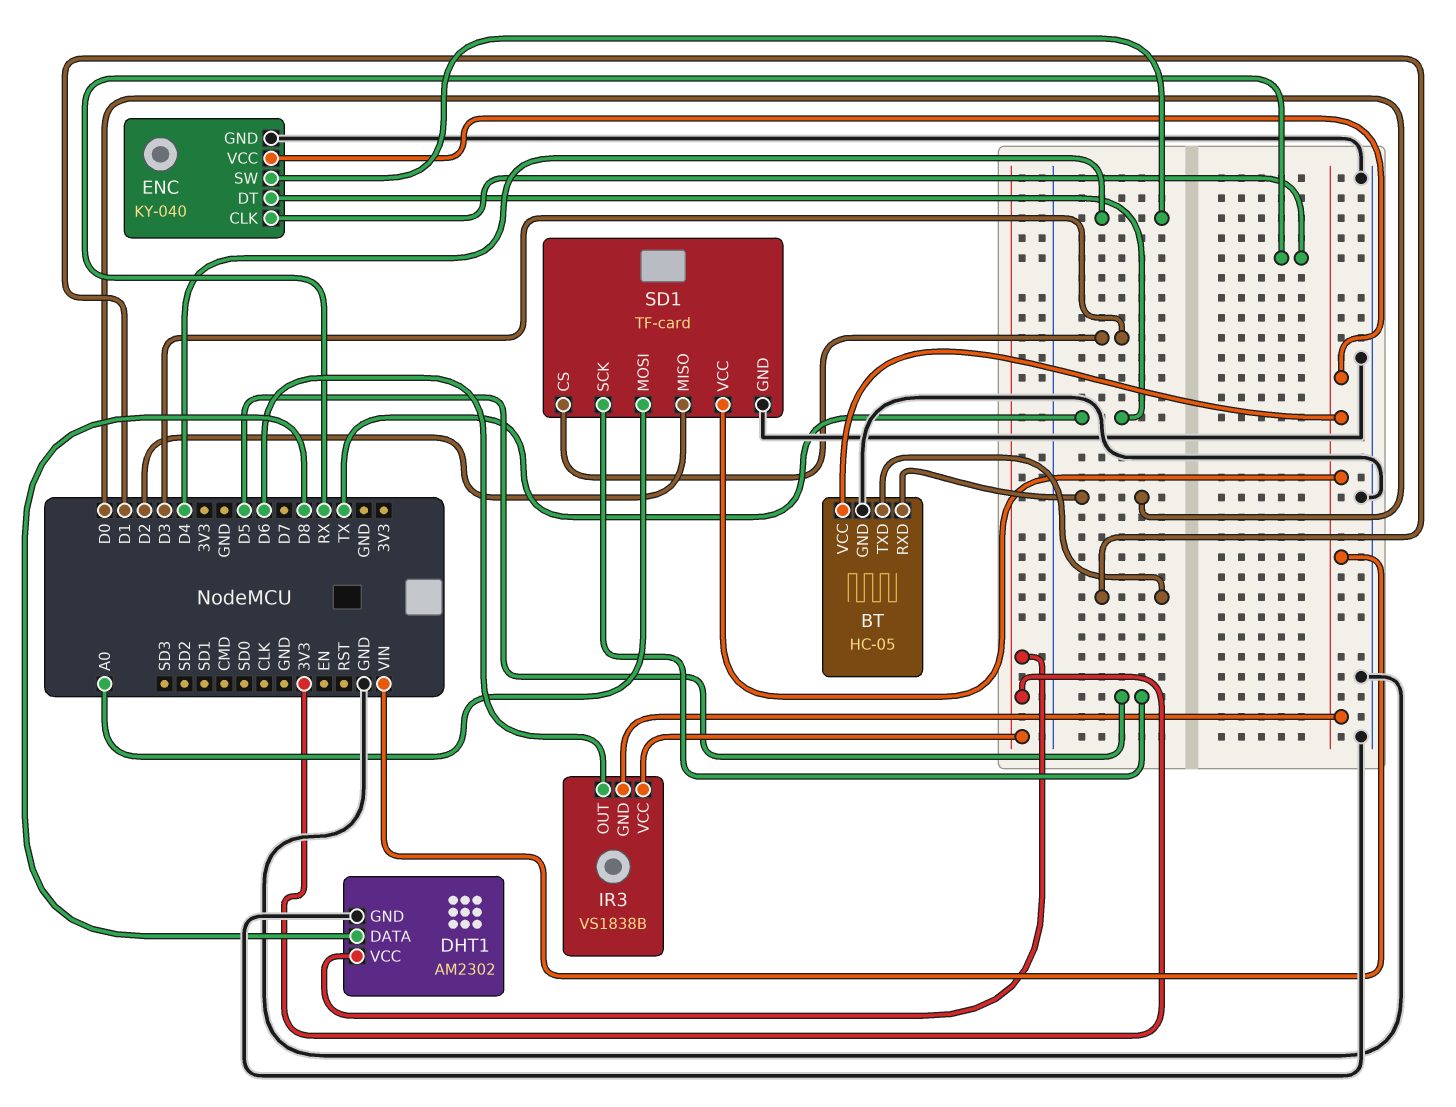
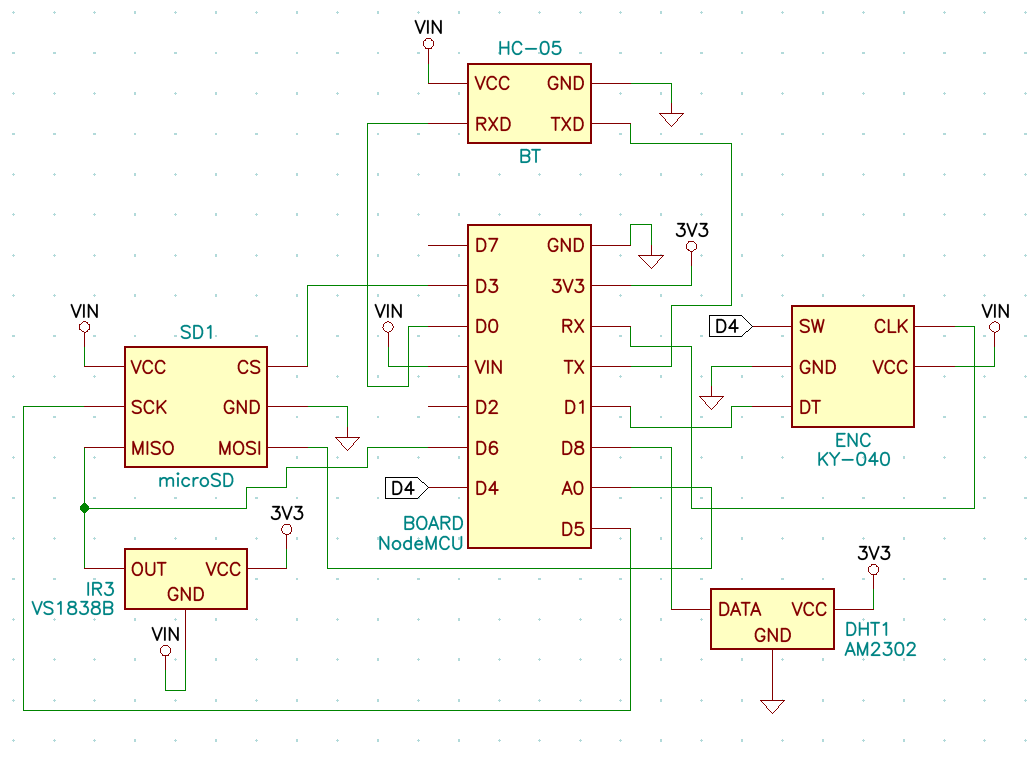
BT pin TXD: D1 -> TX
ENC pin DT: TX -> D1
SD1: TF-card -> microSD
SD1 pin MISO: D2 -> D6

